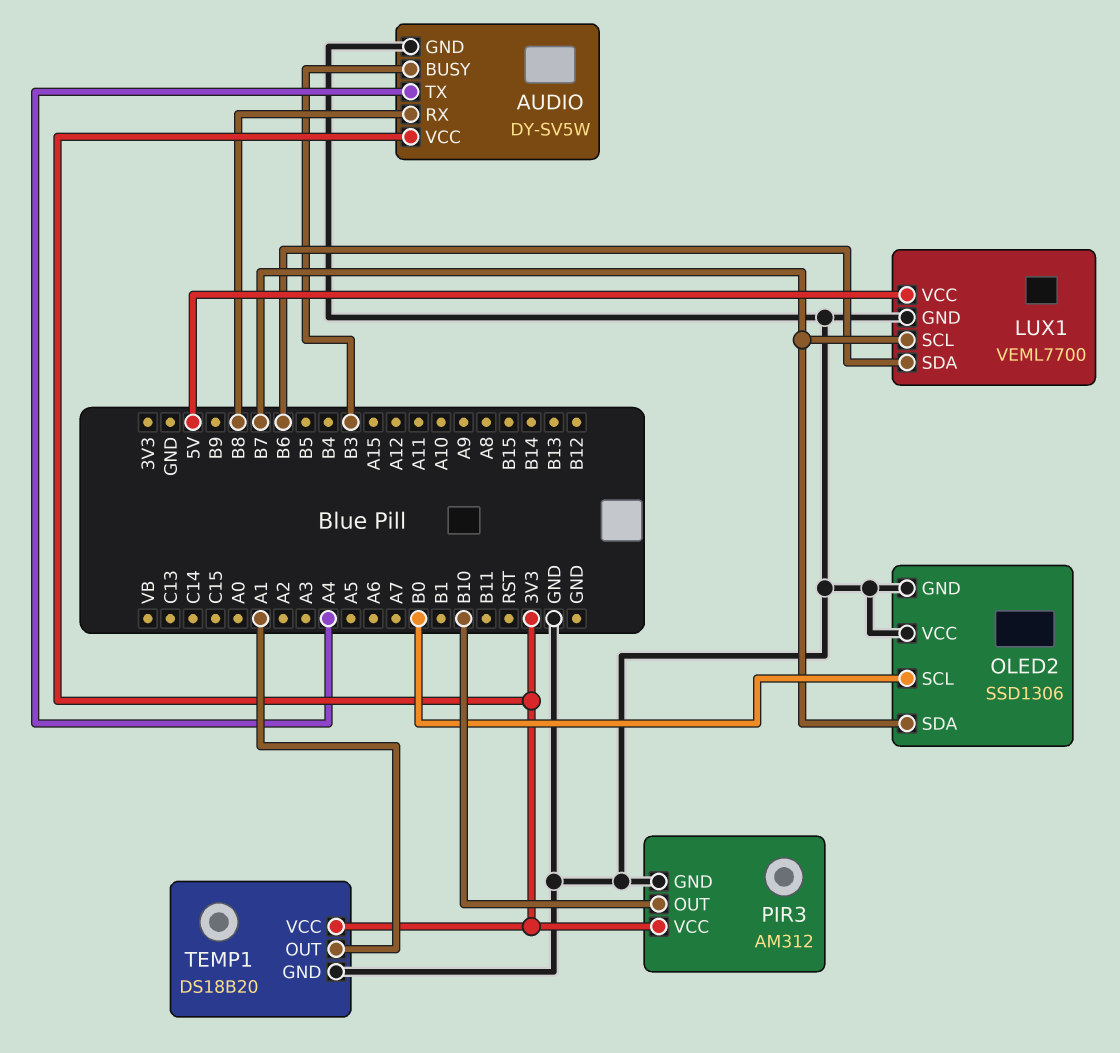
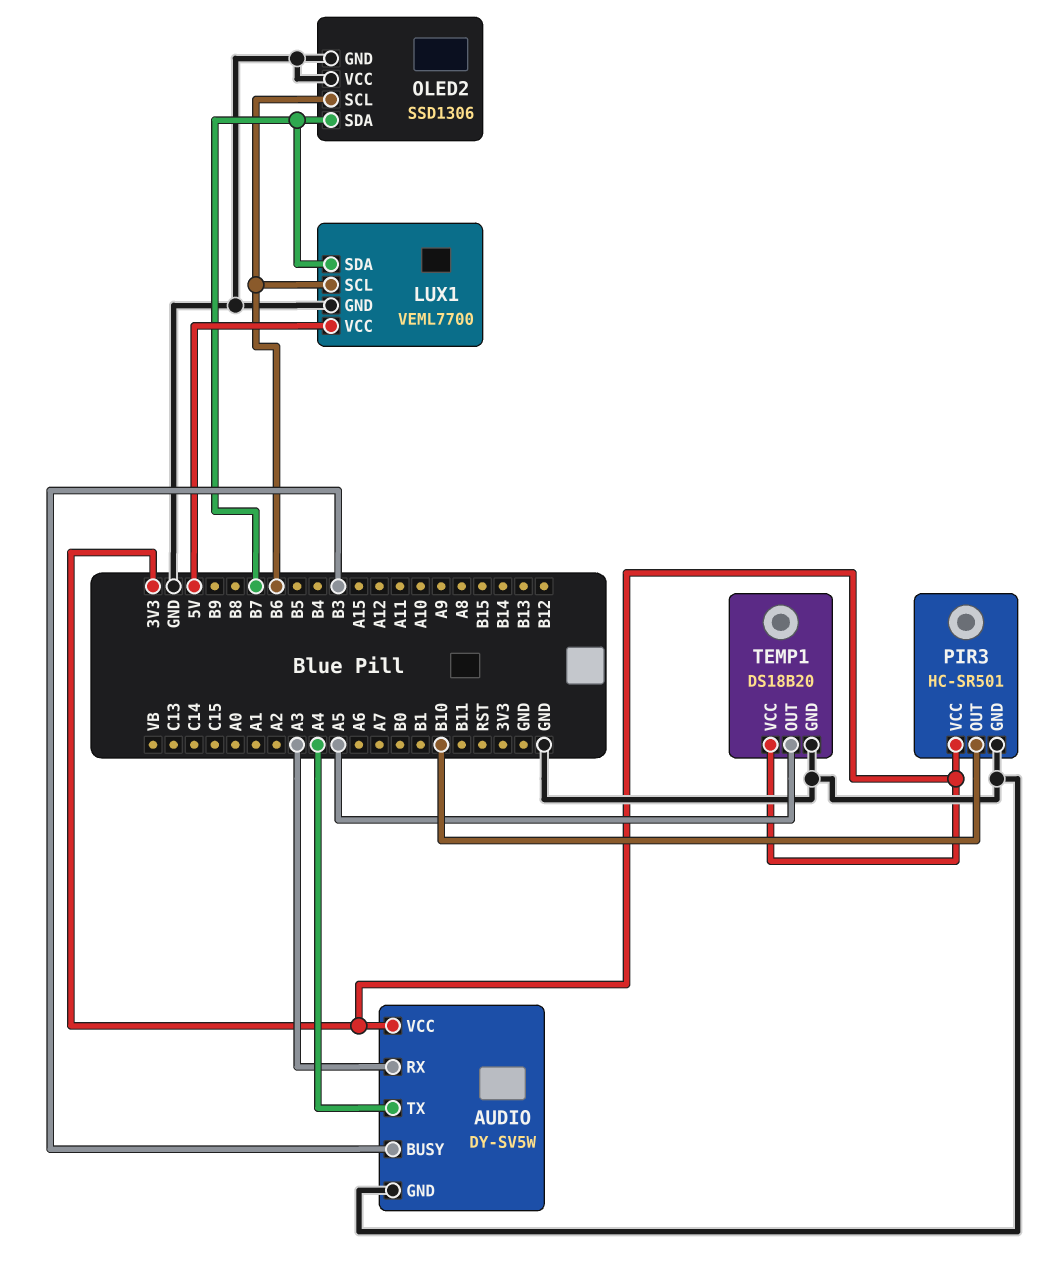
AUDIO pin RX: B8 -> A3
LUX1 pin SCL: B7 -> B6
LUX1 pin SDA: B6 -> B7
OLED2 pin SCL: B0 -> B6
PIR3: AM312 -> HC-SR501
TEMP1 pin OUT: A1 -> A5

